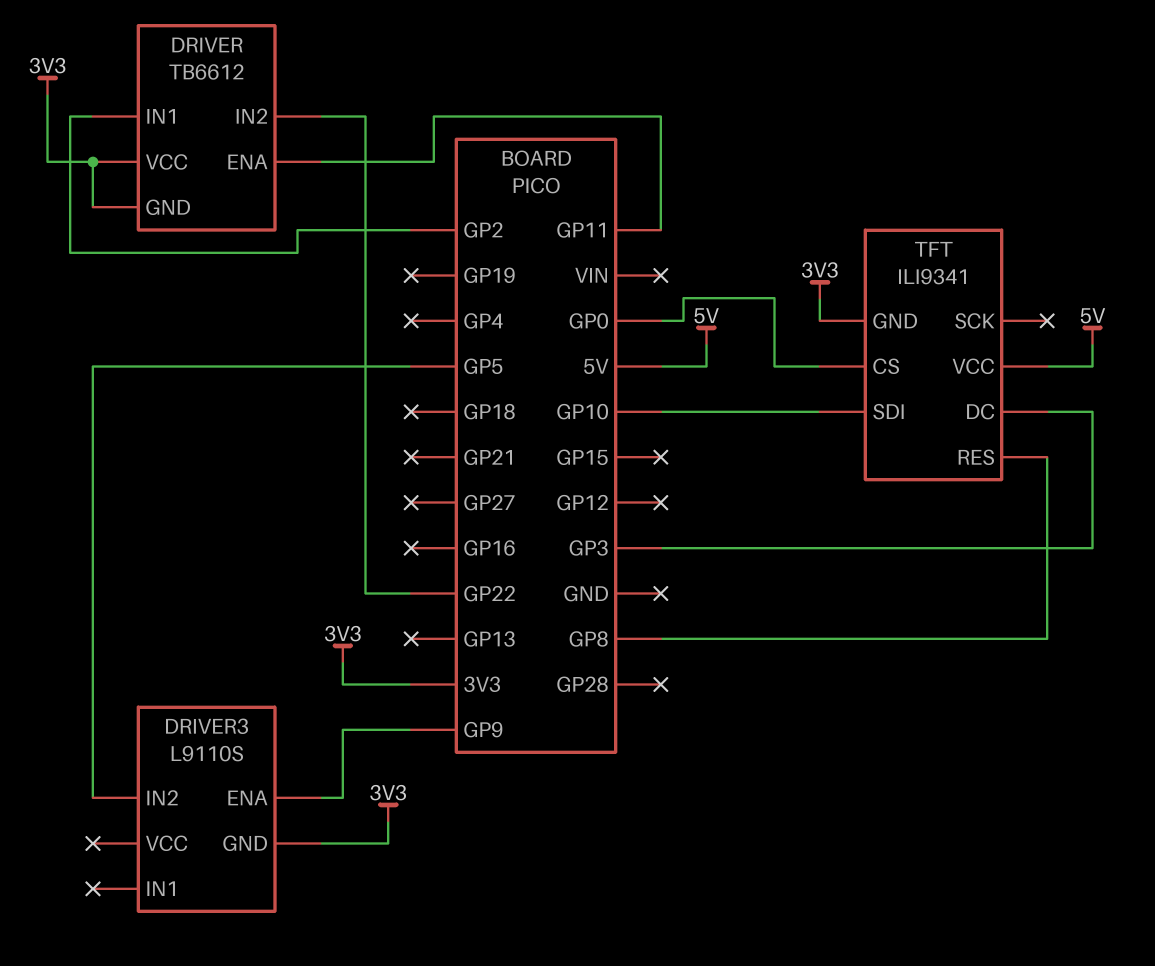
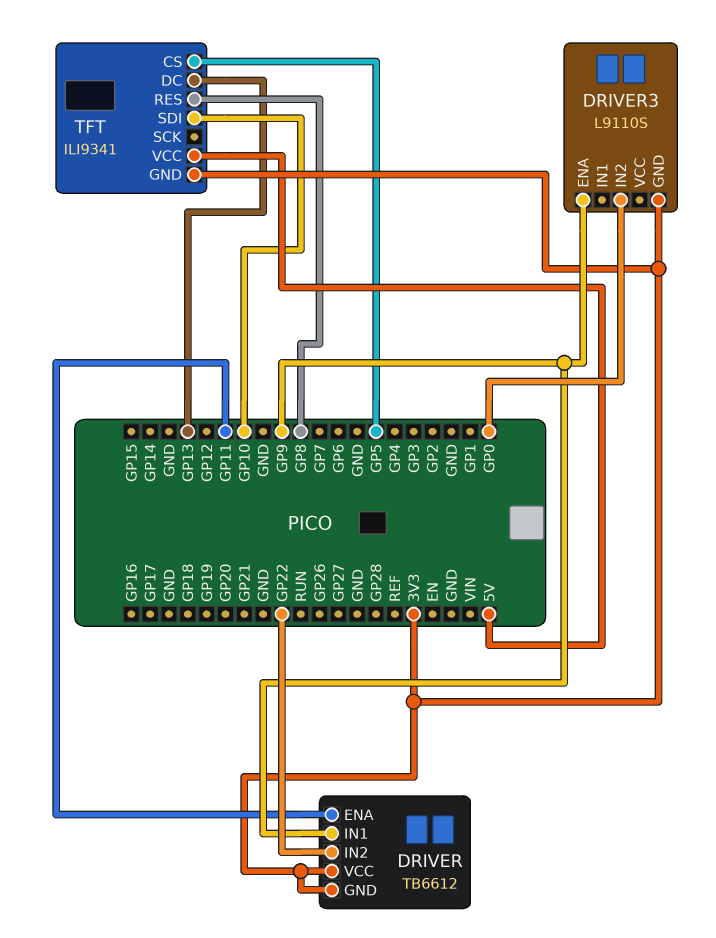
DRIVER pin IN1: GP2 -> GP9
DRIVER3 pin IN2: GP5 -> GP0
TFT pin CS: GP0 -> GP5
TFT pin DC: GP3 -> GP13

